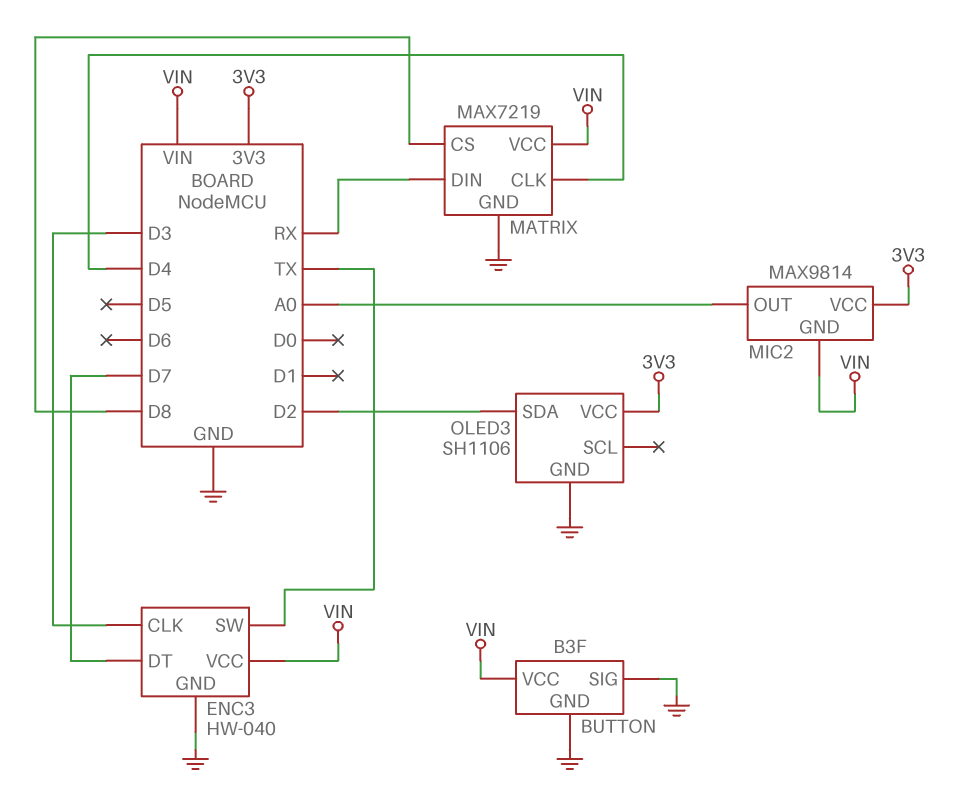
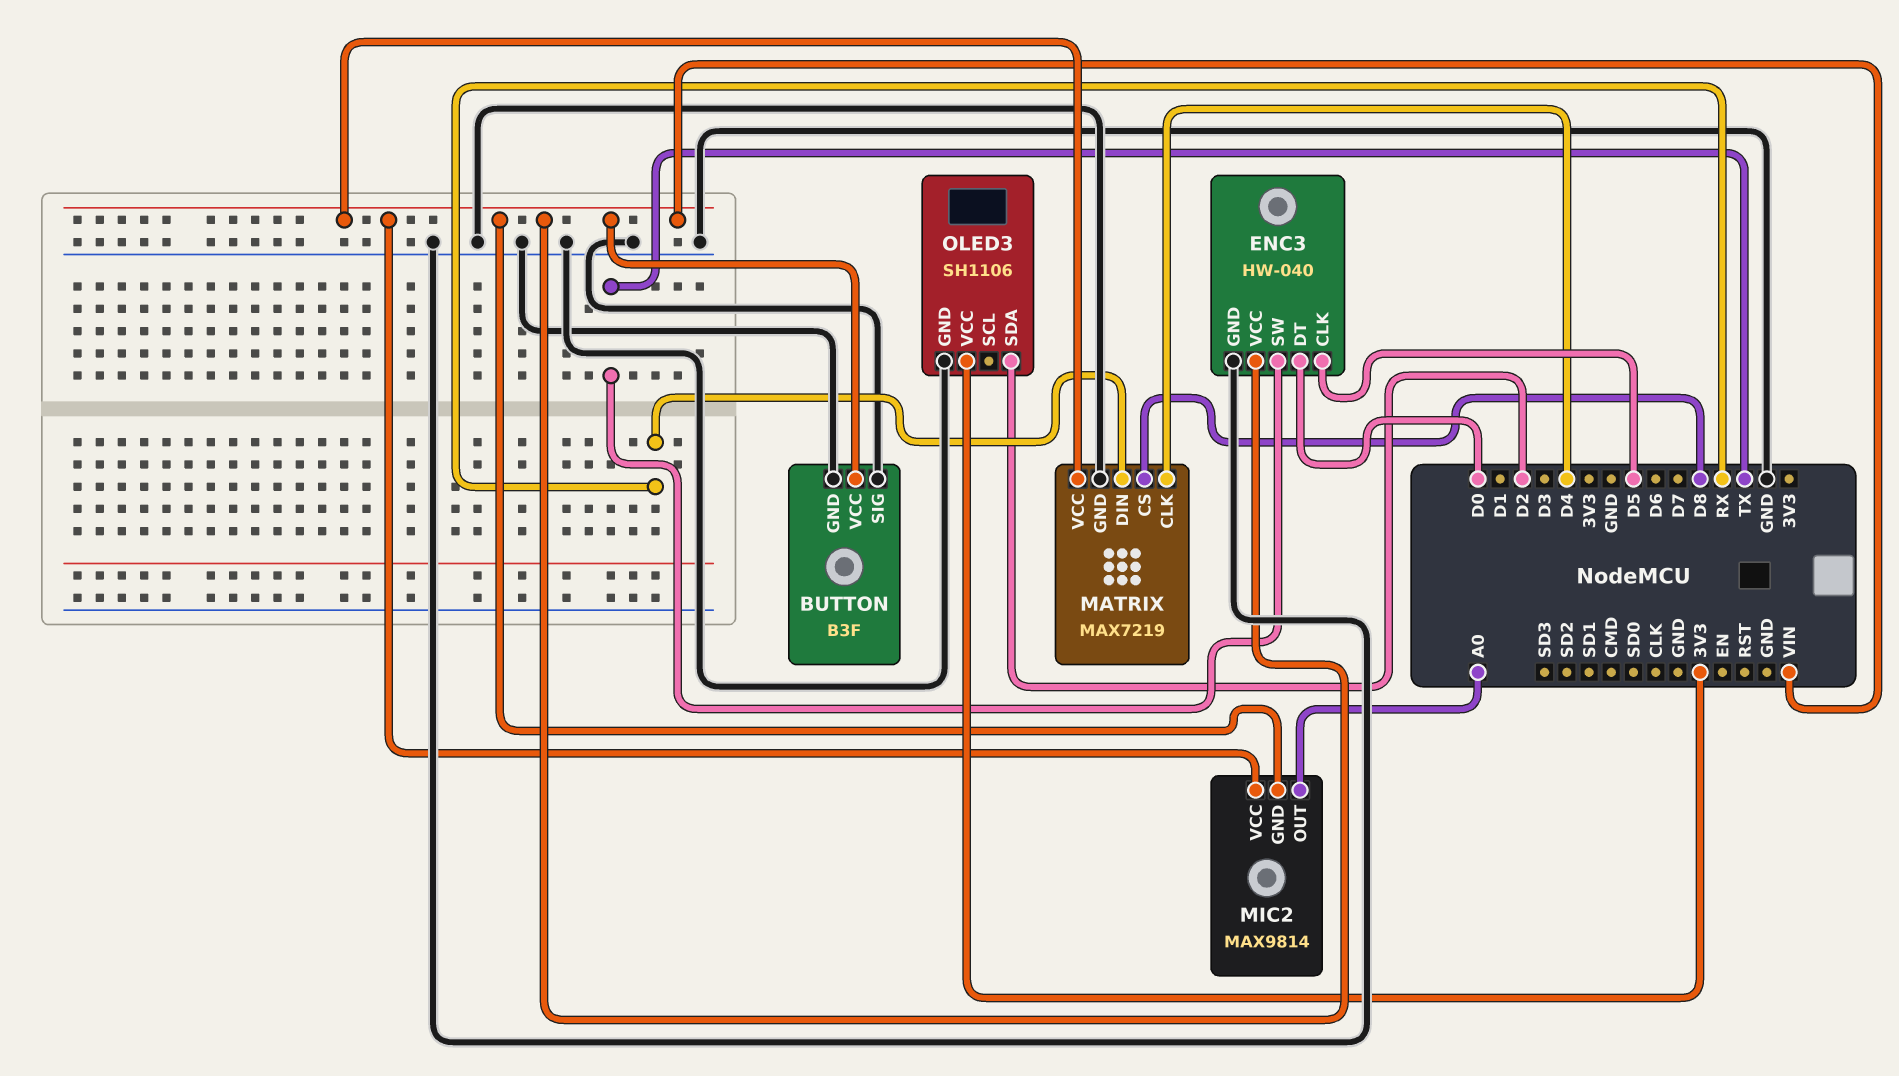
ENC3 pin CLK: D3 -> D5
ENC3 pin DT: D7 -> D0
MIC2 pin VCC: 3V3 -> VIN

